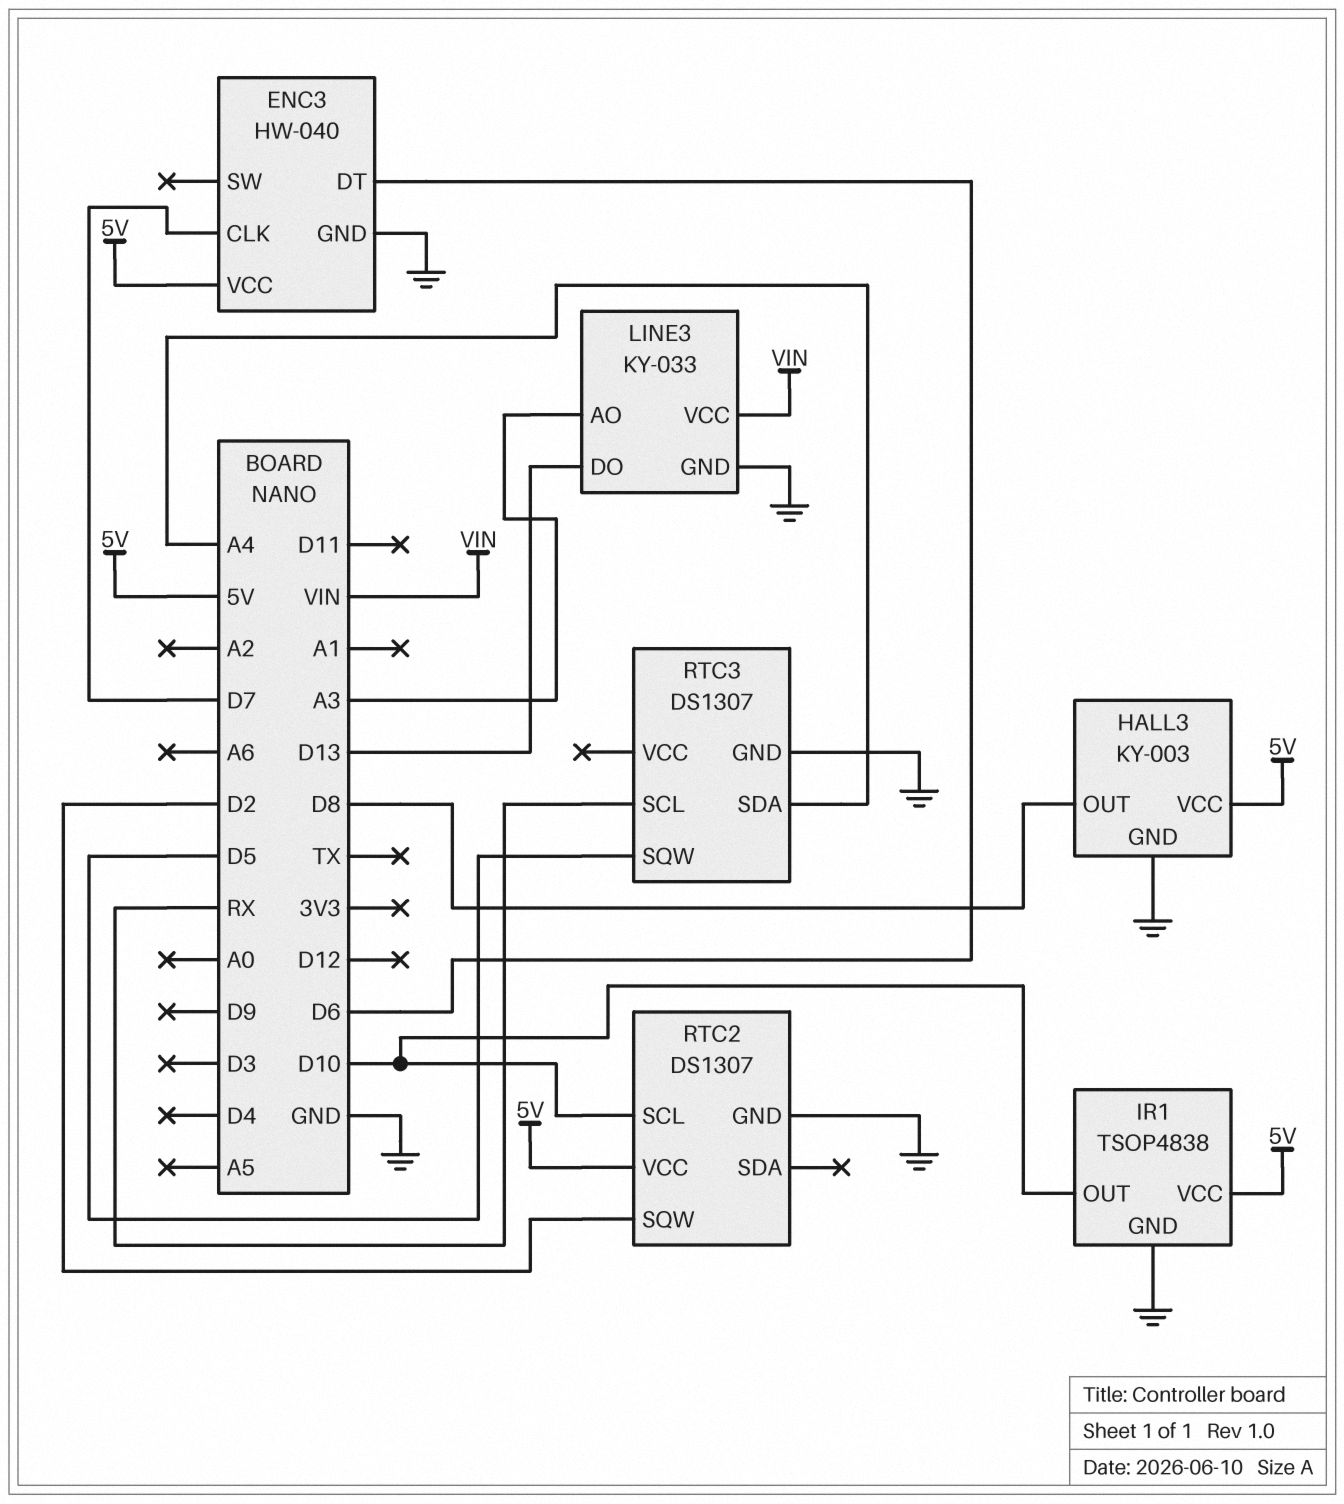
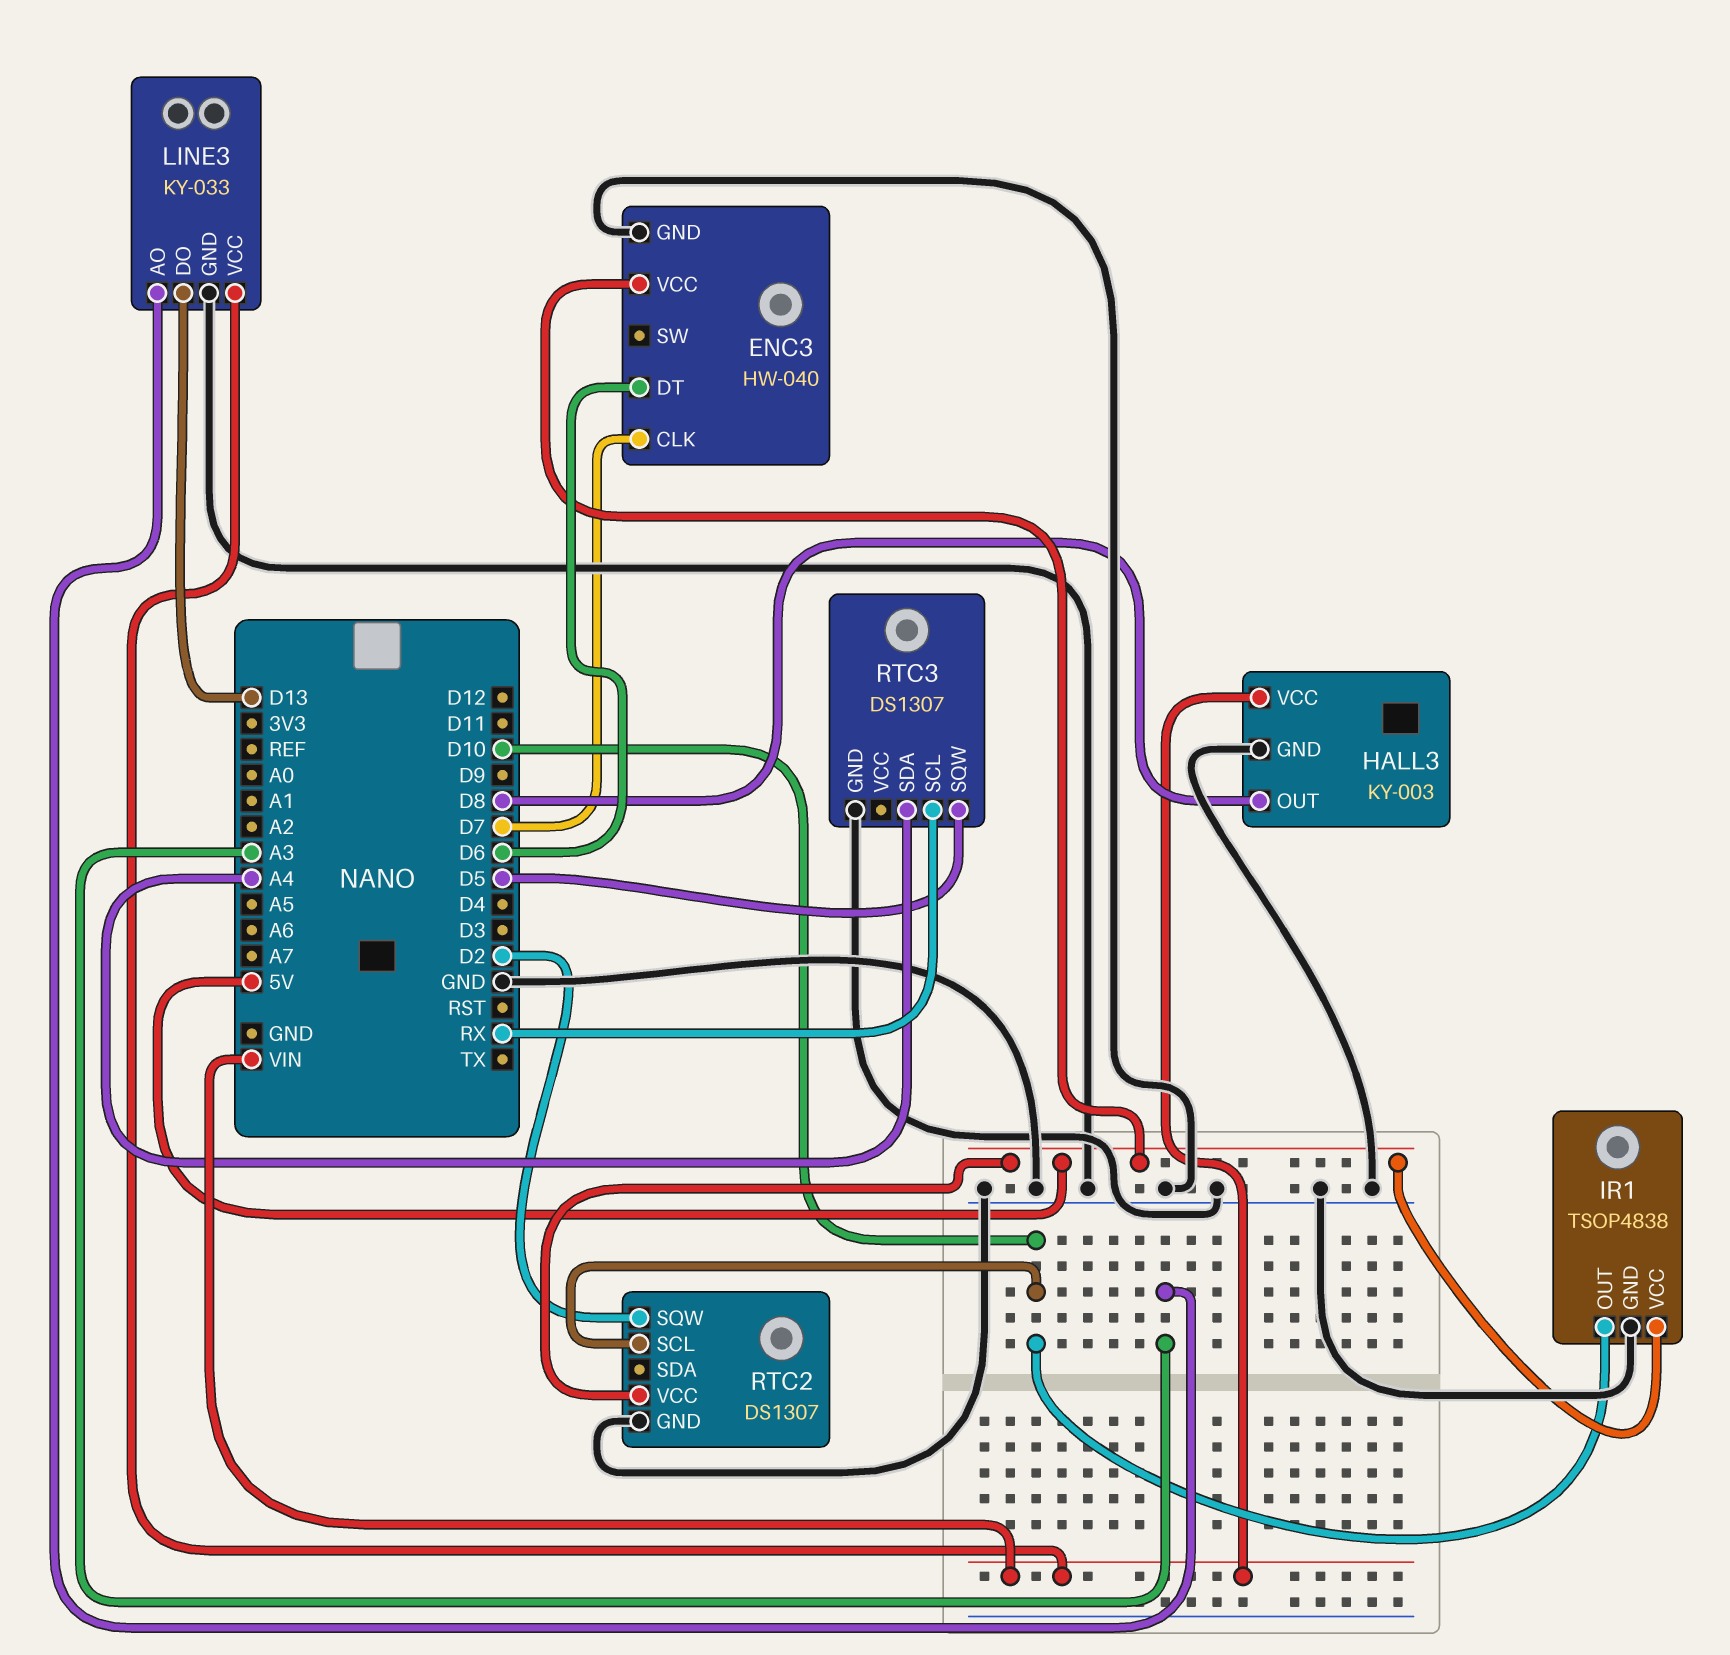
HALL3 pin VCC: 5V -> VIN

